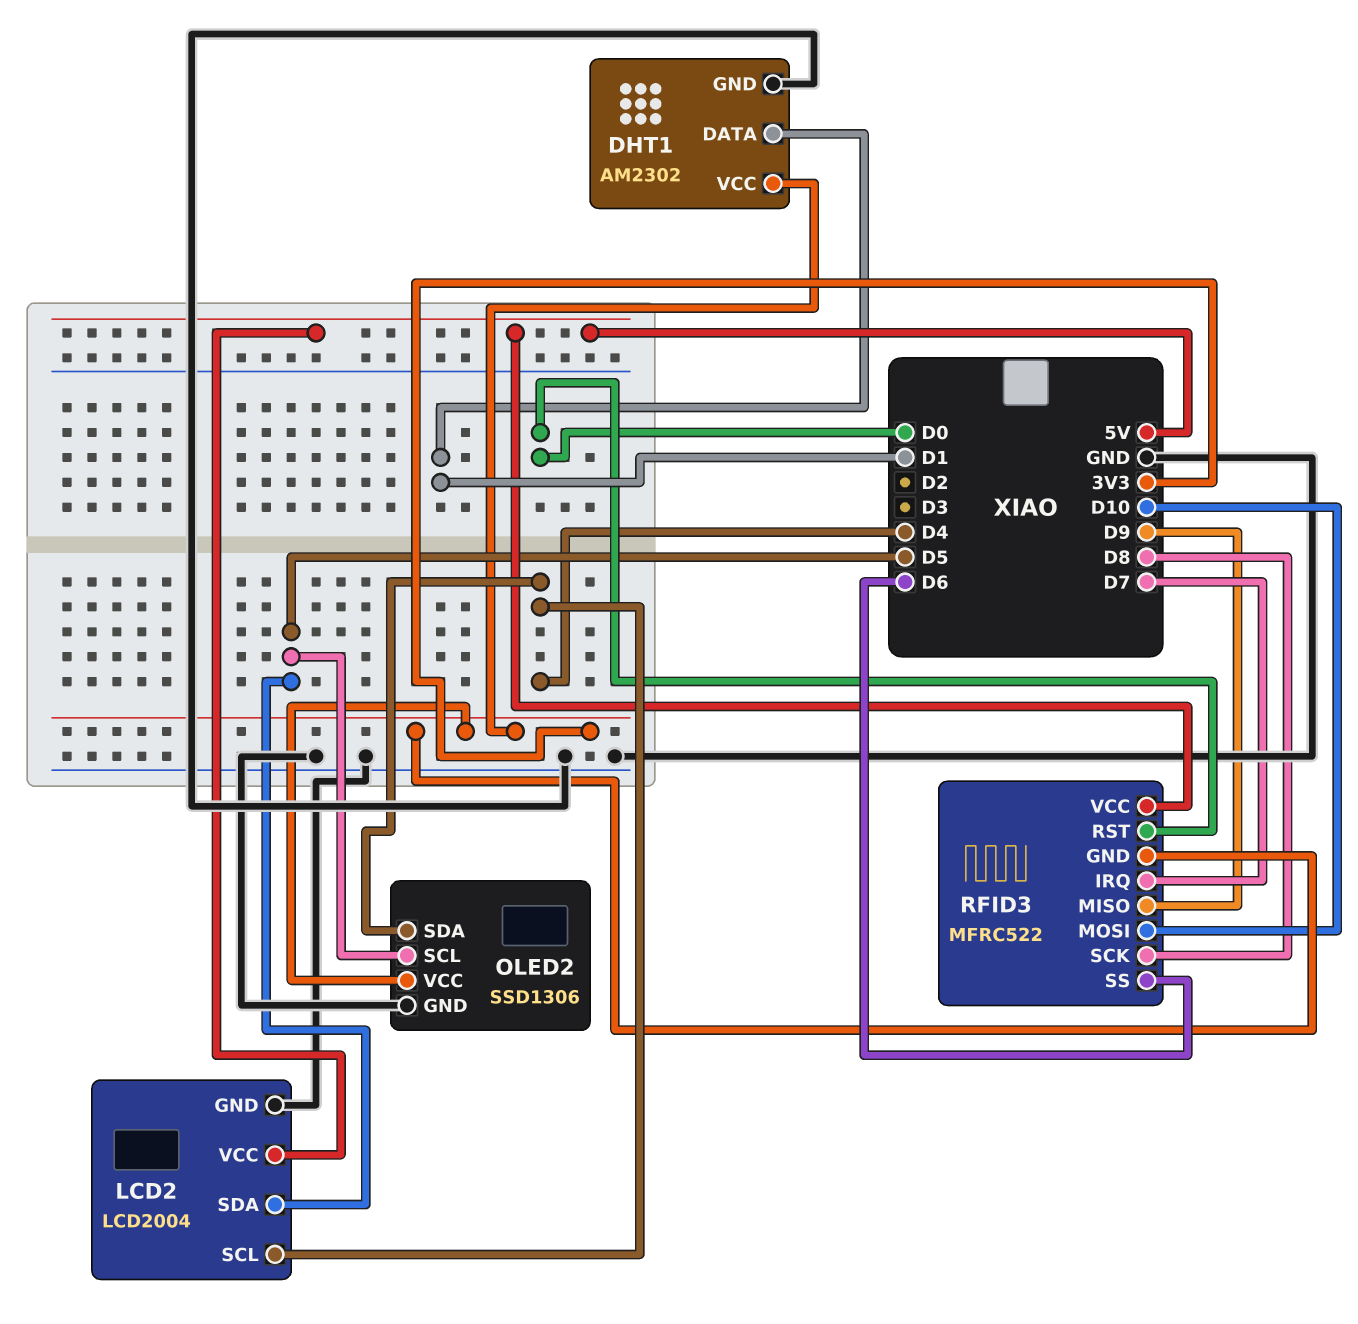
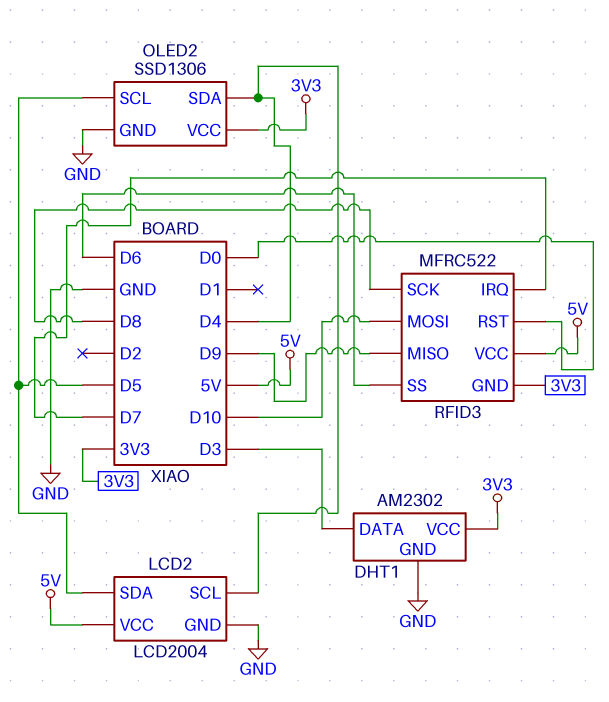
DHT1 pin DATA: D1 -> D3

